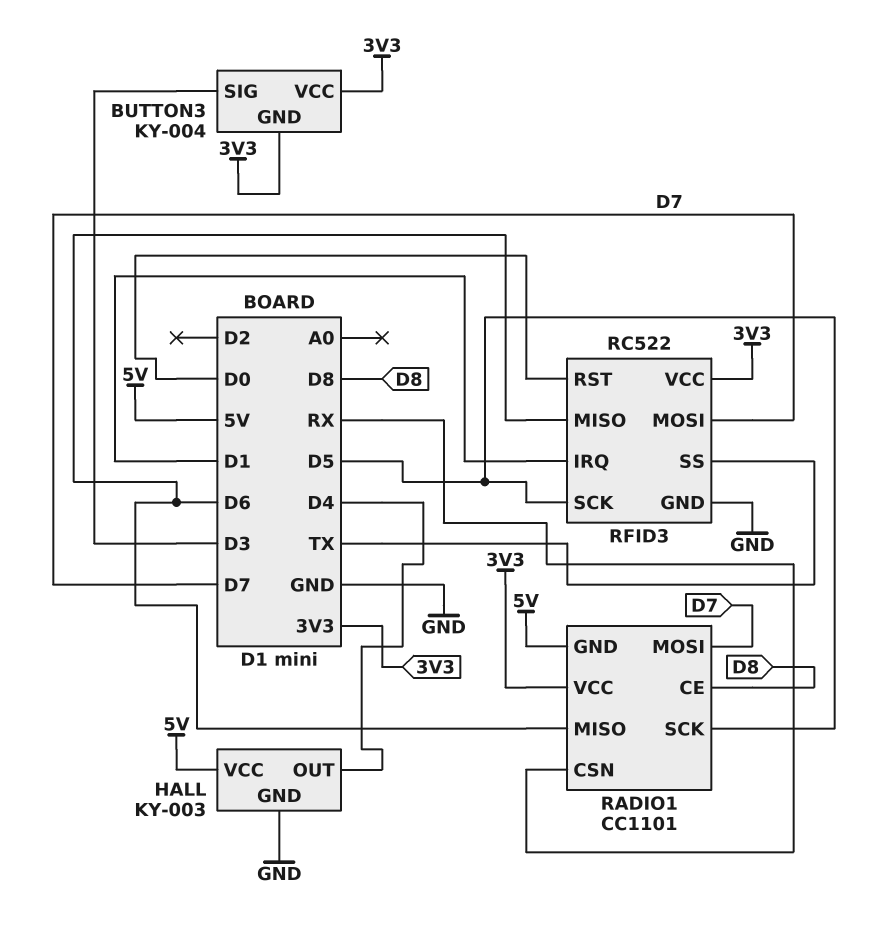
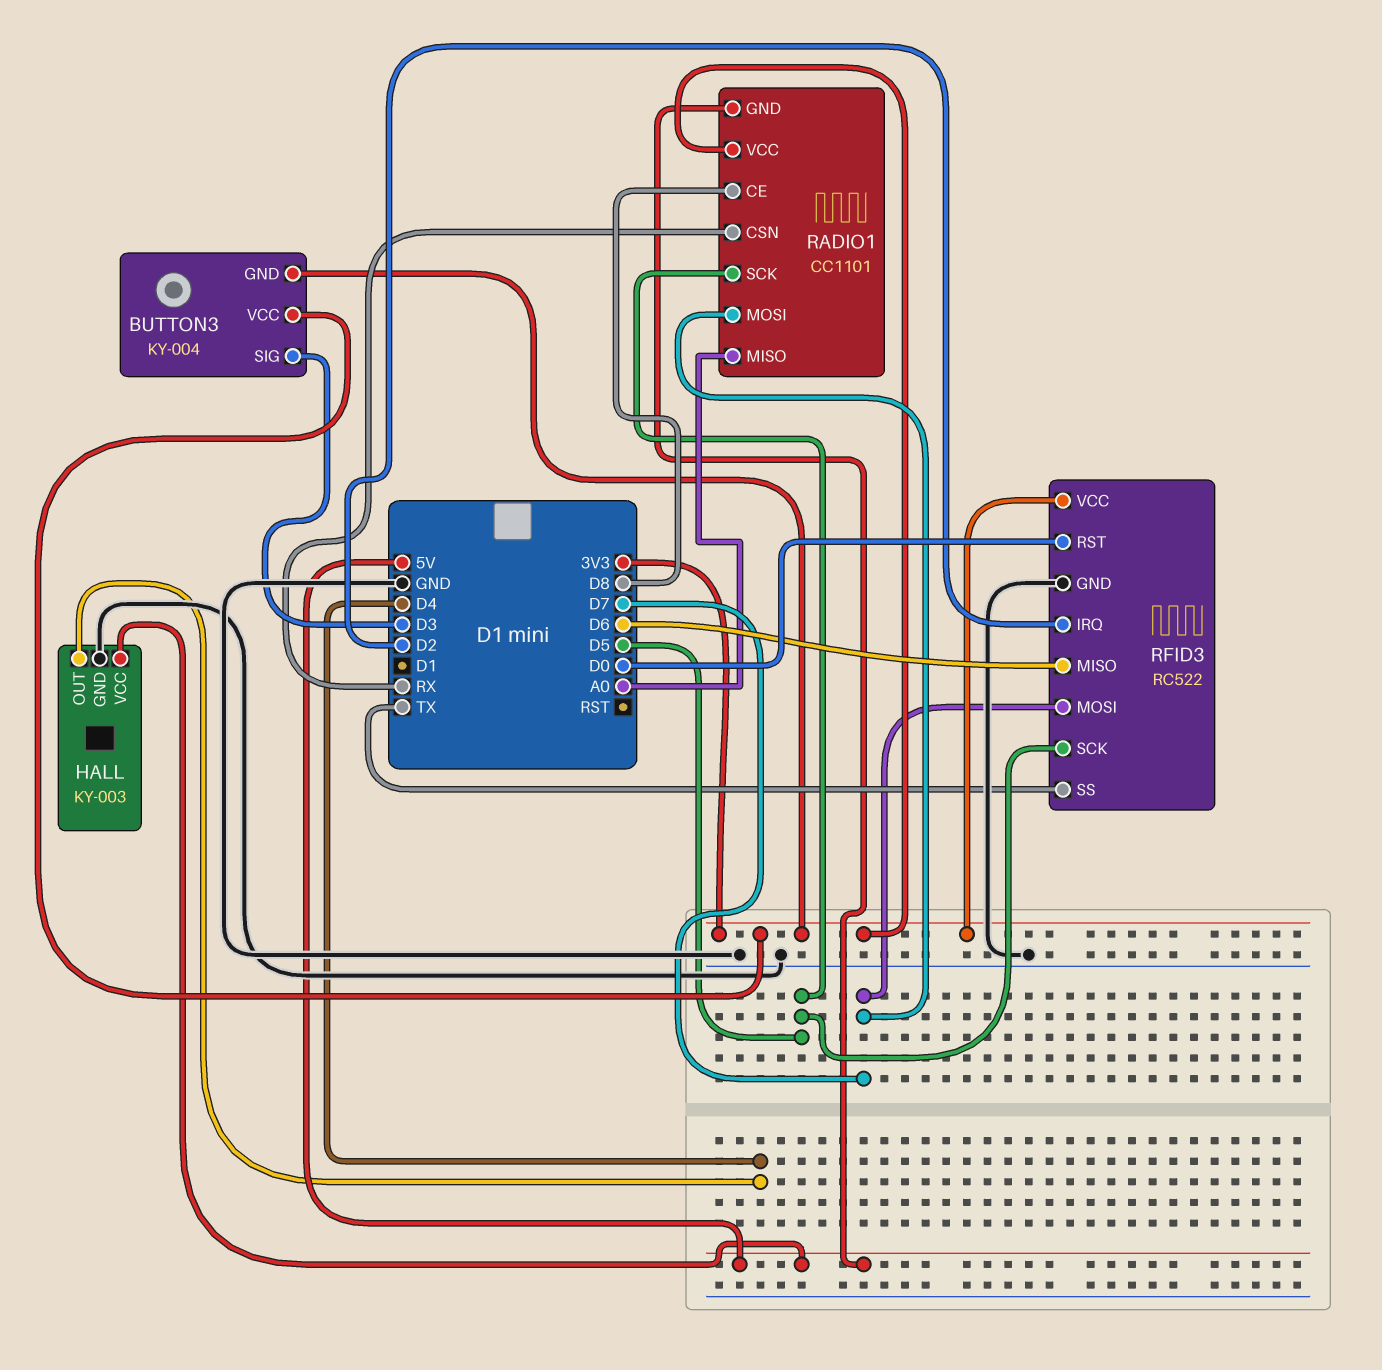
RADIO1 pin MISO: D6 -> A0
RFID3 pin IRQ: D1 -> D2

